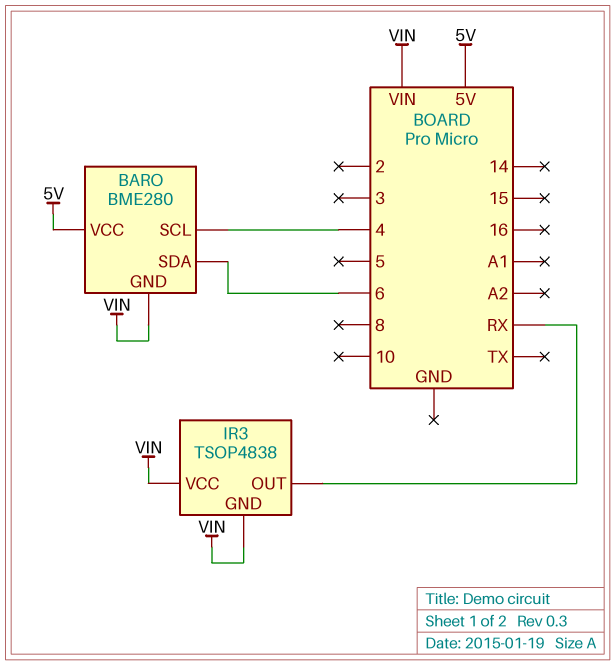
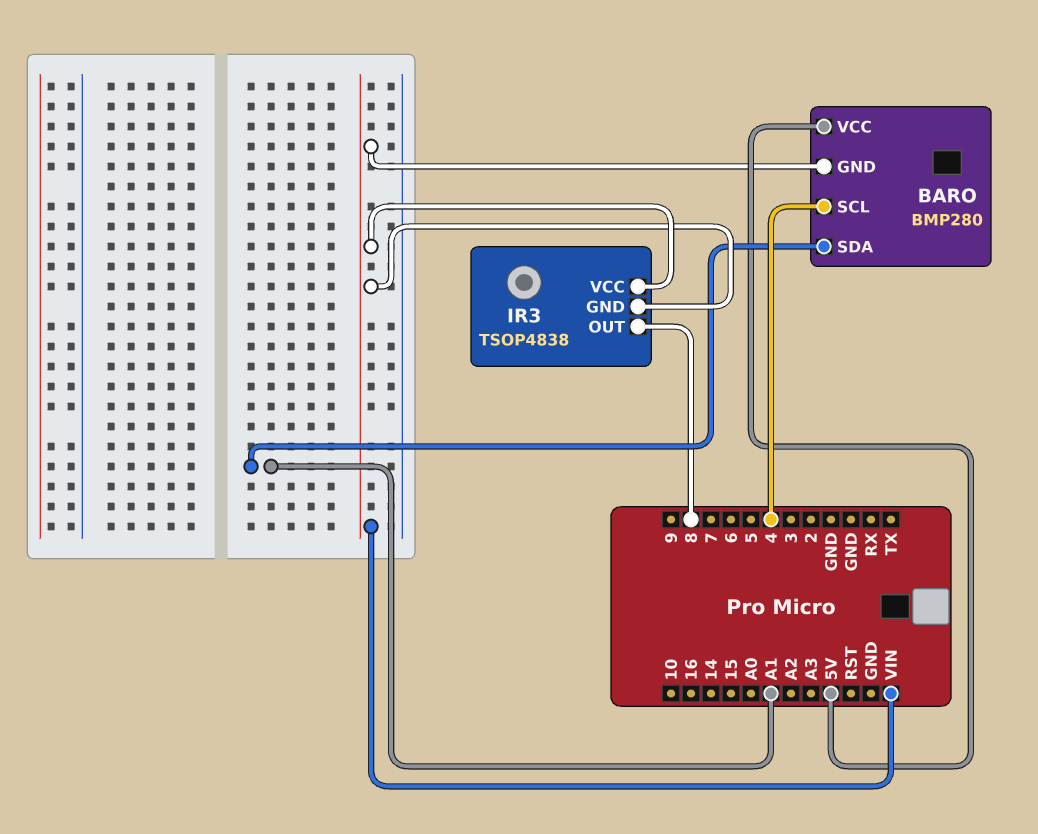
BARO: BME280 -> BMP280
BARO pin SDA: 6 -> A1
IR3 pin OUT: RX -> 8

